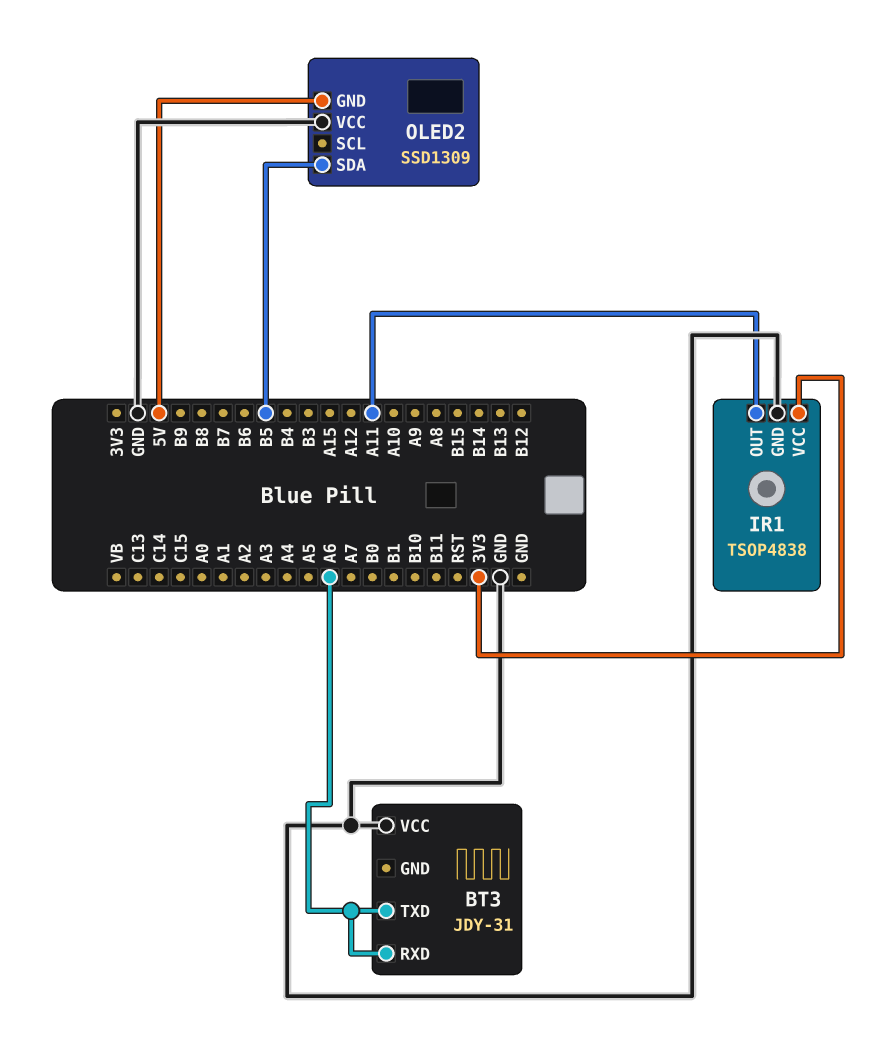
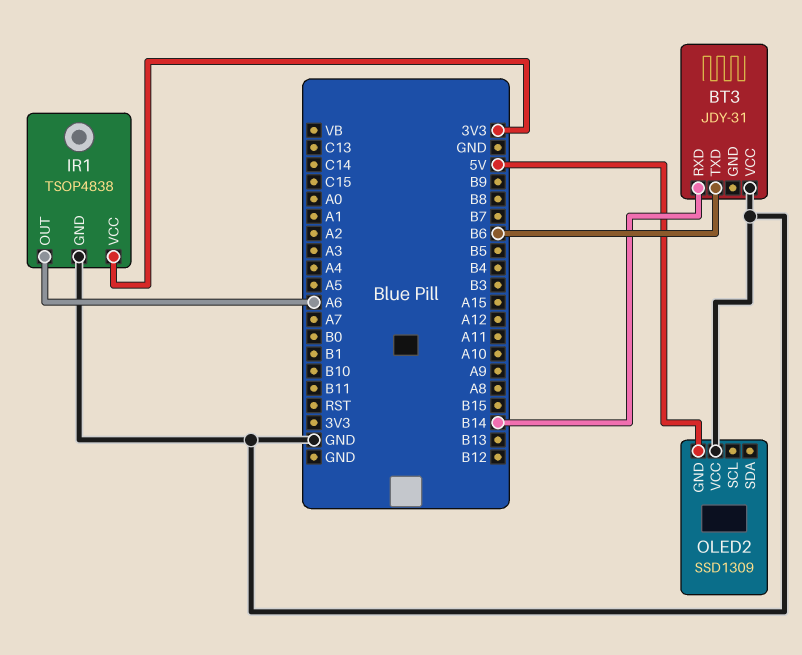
BT3 pin RXD: A6 -> B14
BT3 pin TXD: A6 -> B6
IR1 pin OUT: A11 -> A6
OLED2 pin SDA: B5 -> none

